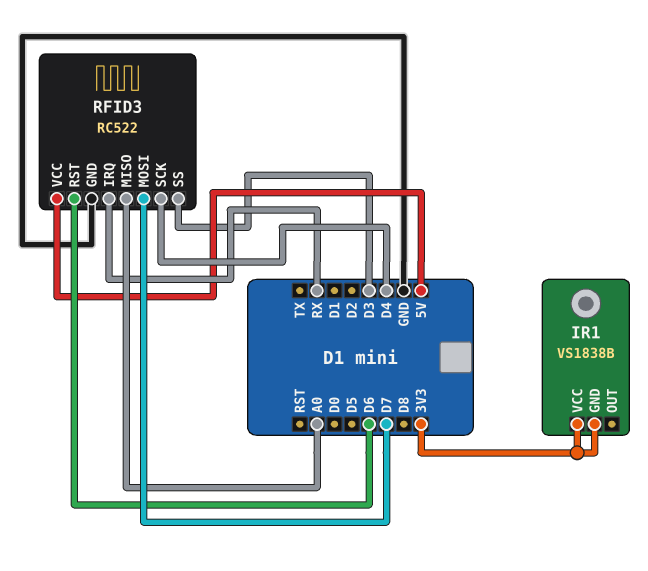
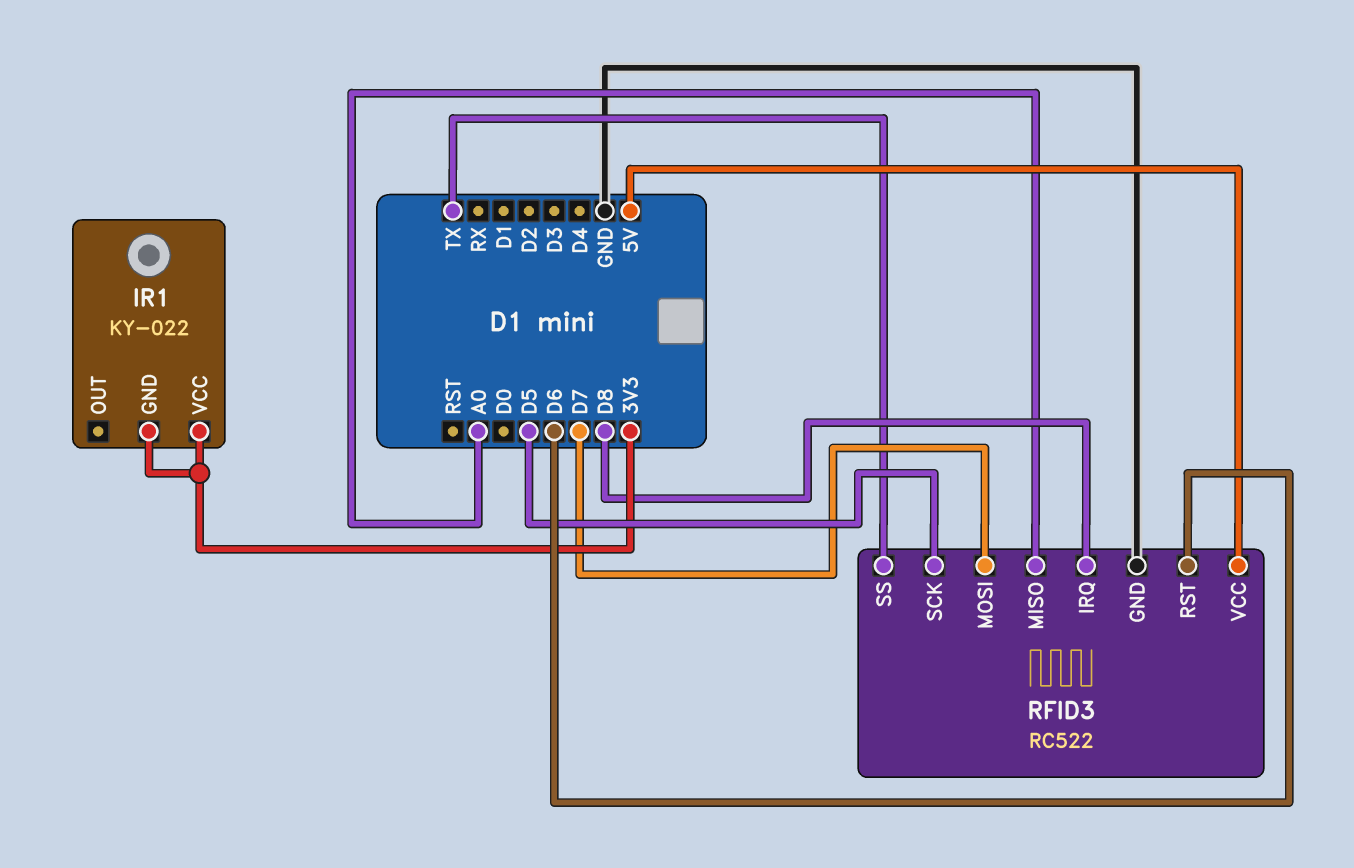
IR1: VS1838B -> KY-022
RFID3 pin IRQ: RX -> D8
RFID3 pin SCK: D4 -> D5
RFID3 pin SS: D3 -> TX

